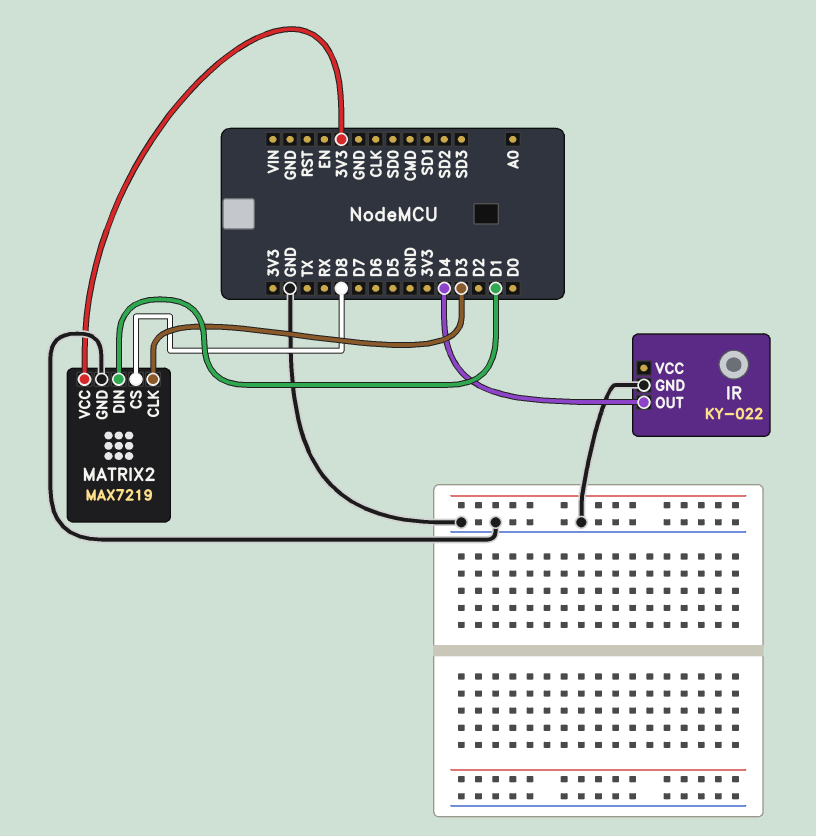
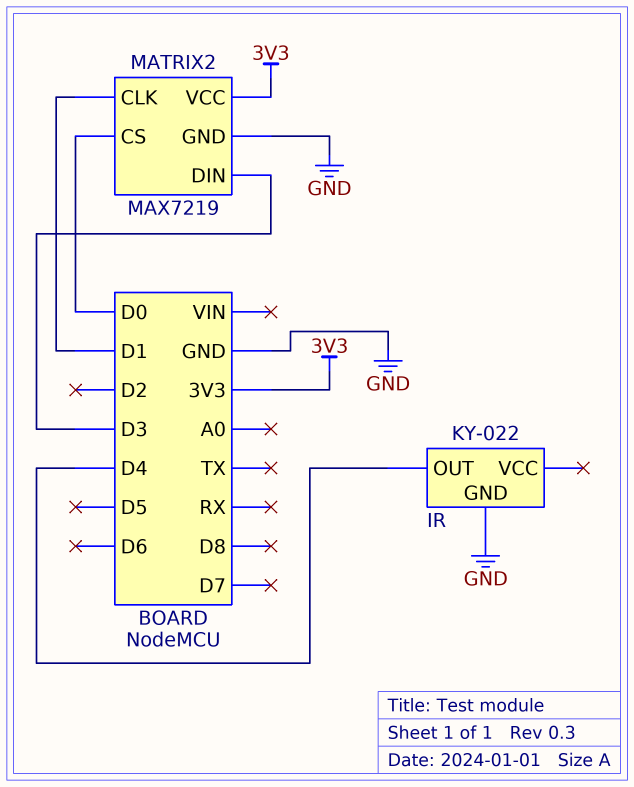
MATRIX2 pin CLK: D3 -> D1
MATRIX2 pin CS: D8 -> D0
MATRIX2 pin DIN: D1 -> D3

